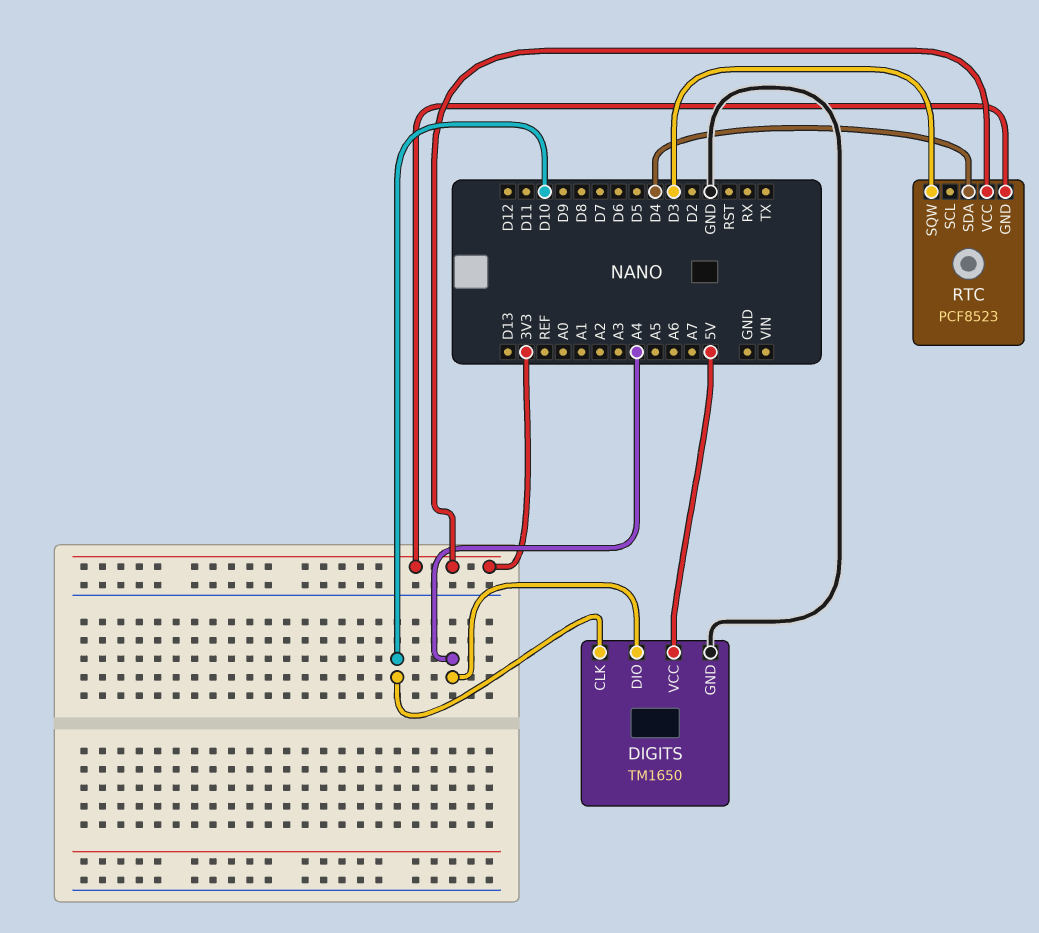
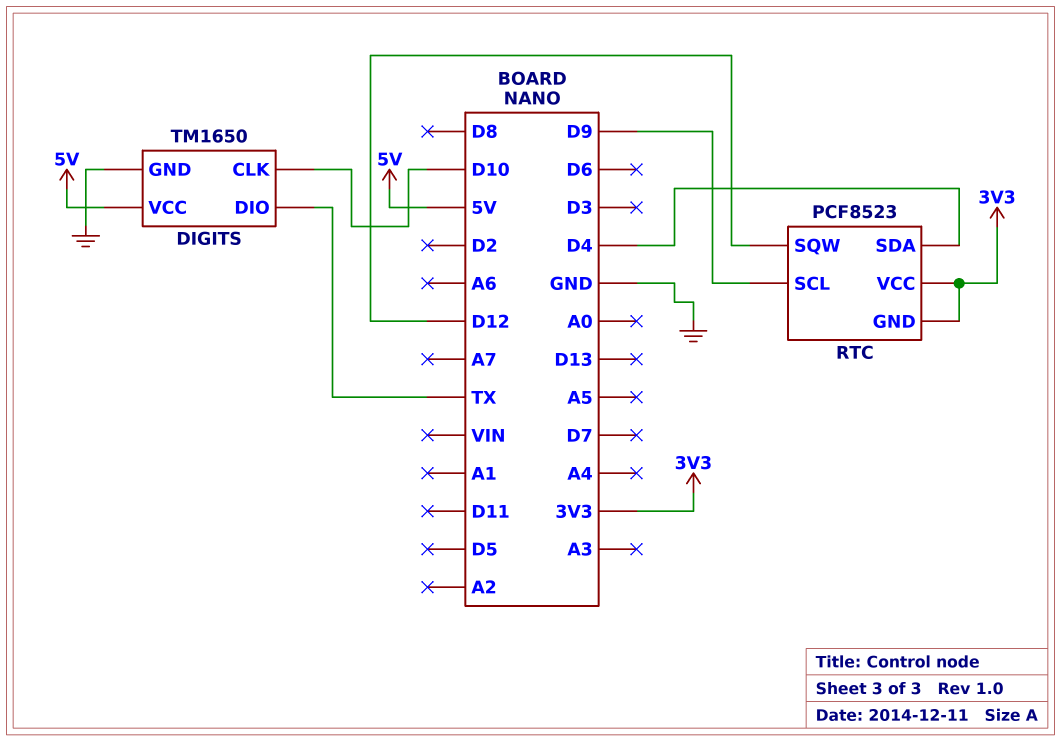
DIGITS pin DIO: A4 -> TX
RTC pin SCL: none -> D9
RTC pin SQW: D3 -> D12

